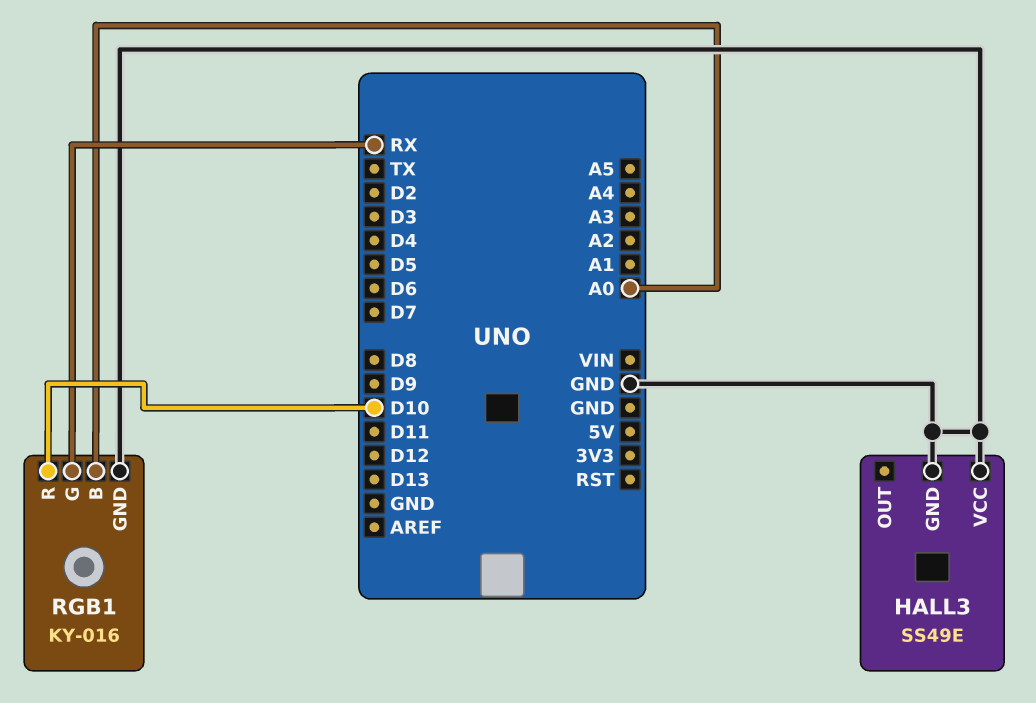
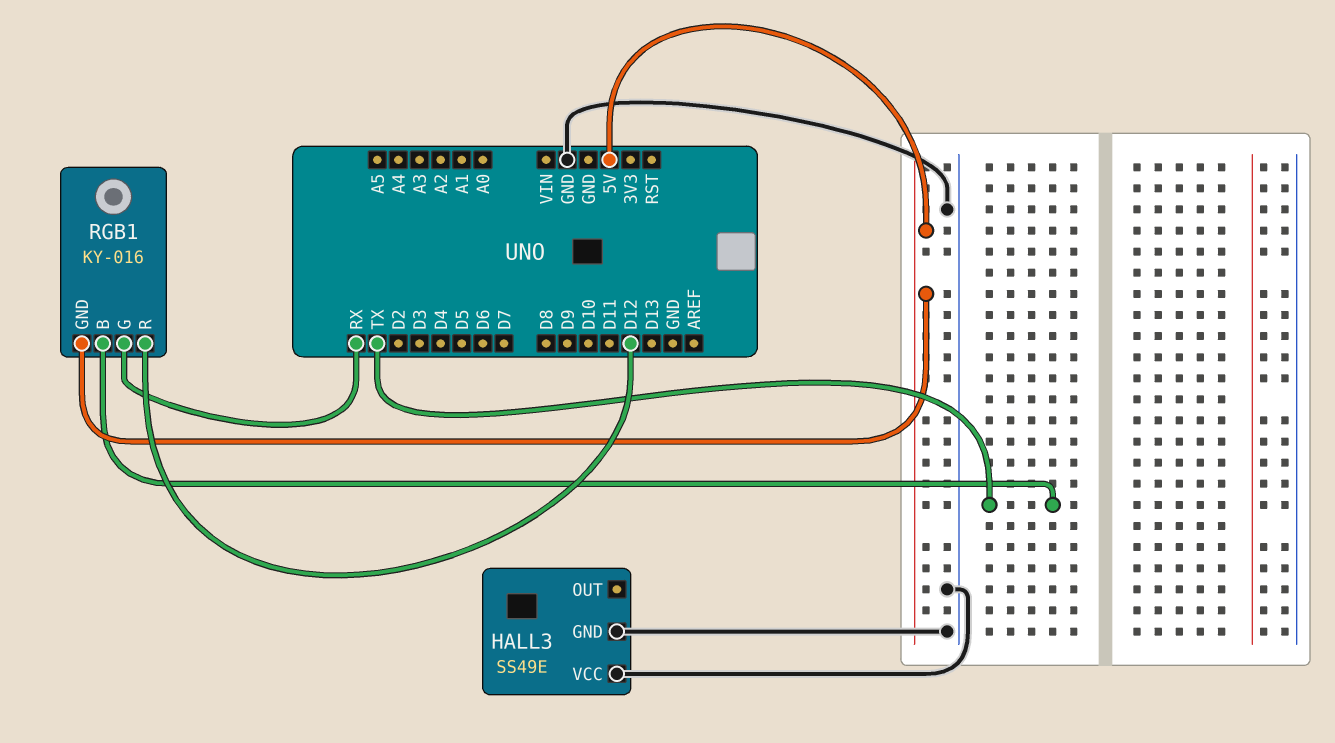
RGB1 pin B: A0 -> TX
RGB1 pin GND: GND -> 5V
RGB1 pin R: D10 -> D12

